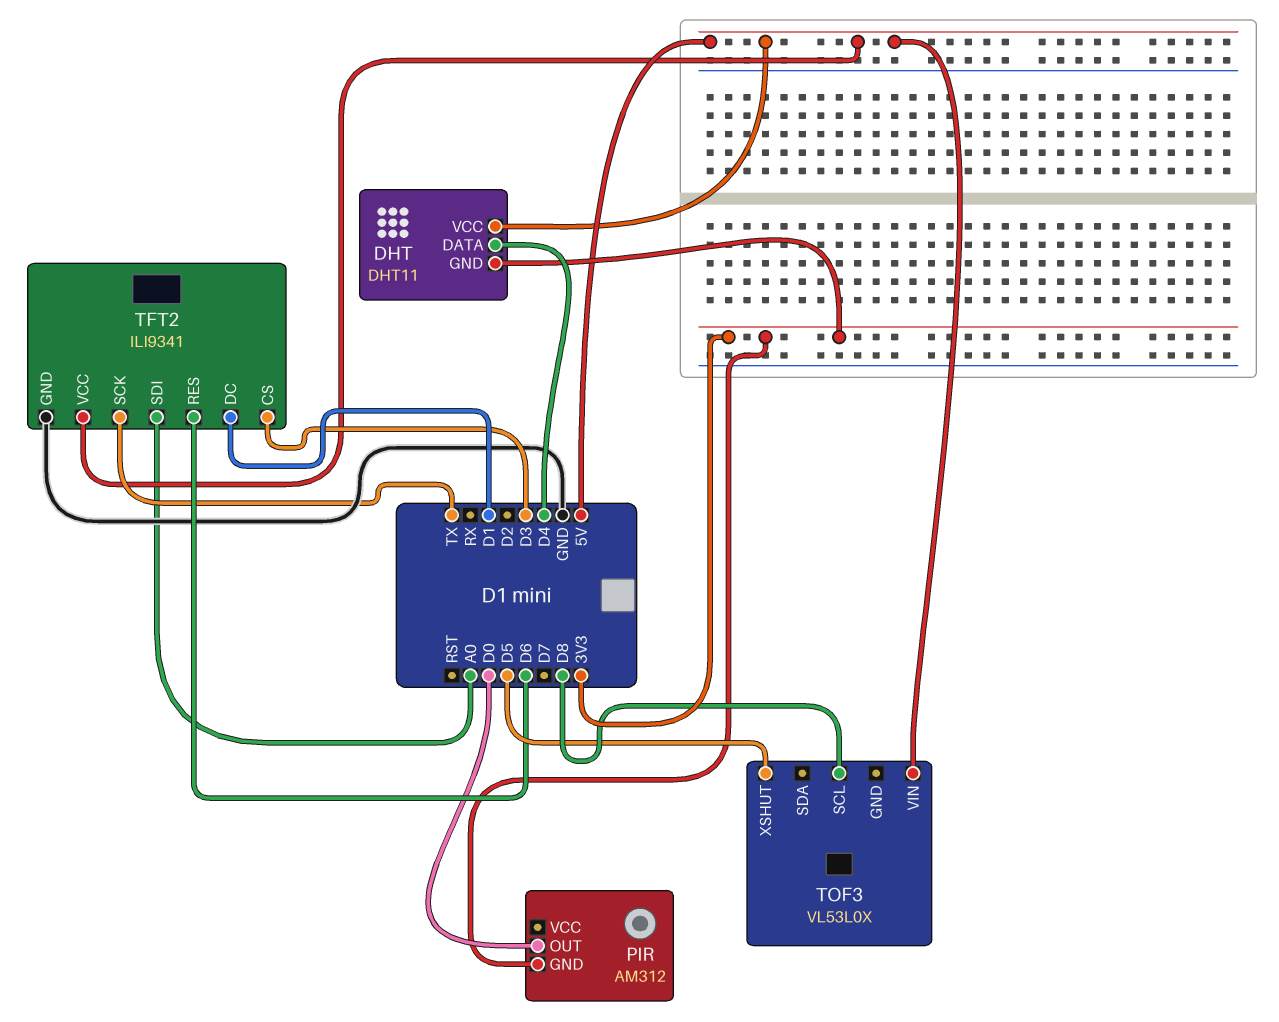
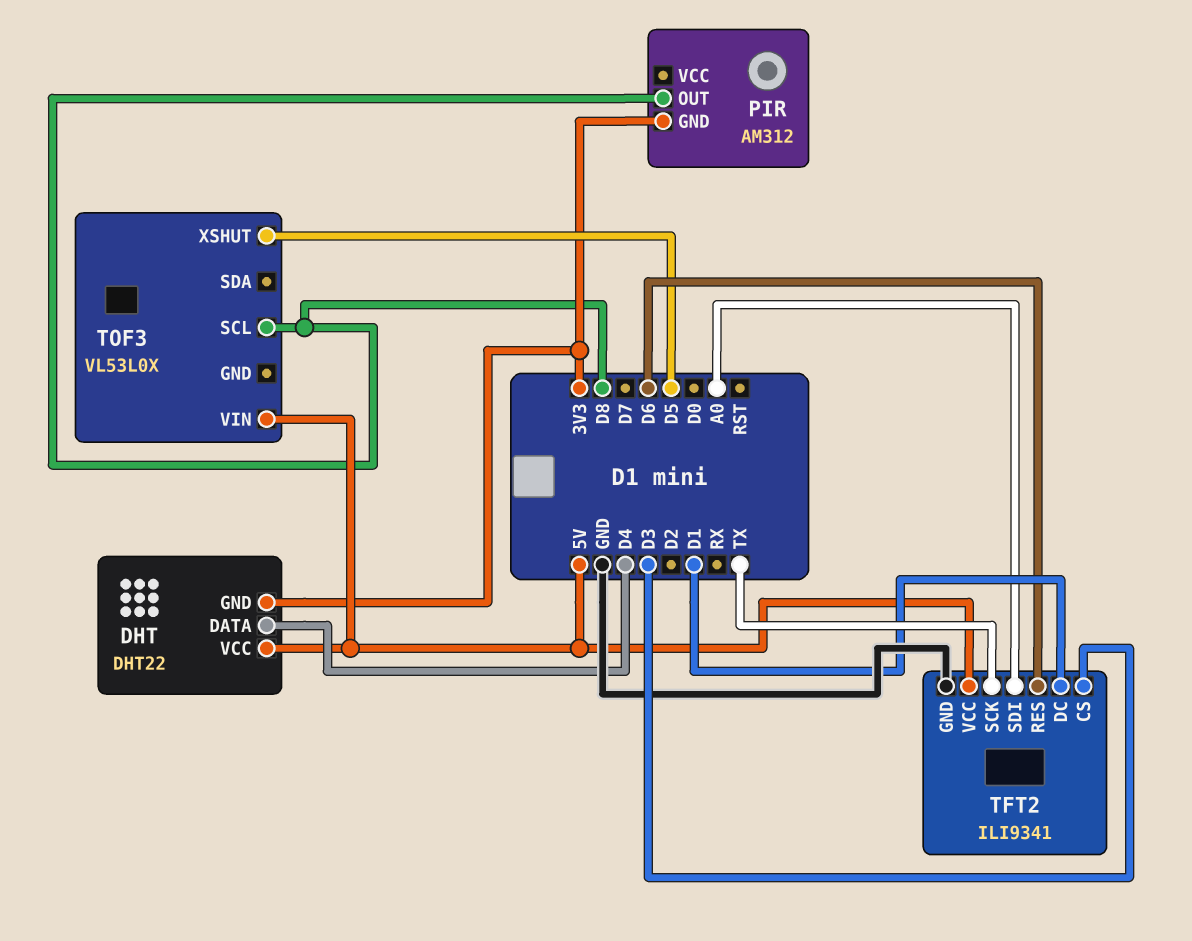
DHT: DHT11 -> DHT22
PIR pin OUT: D0 -> D8

